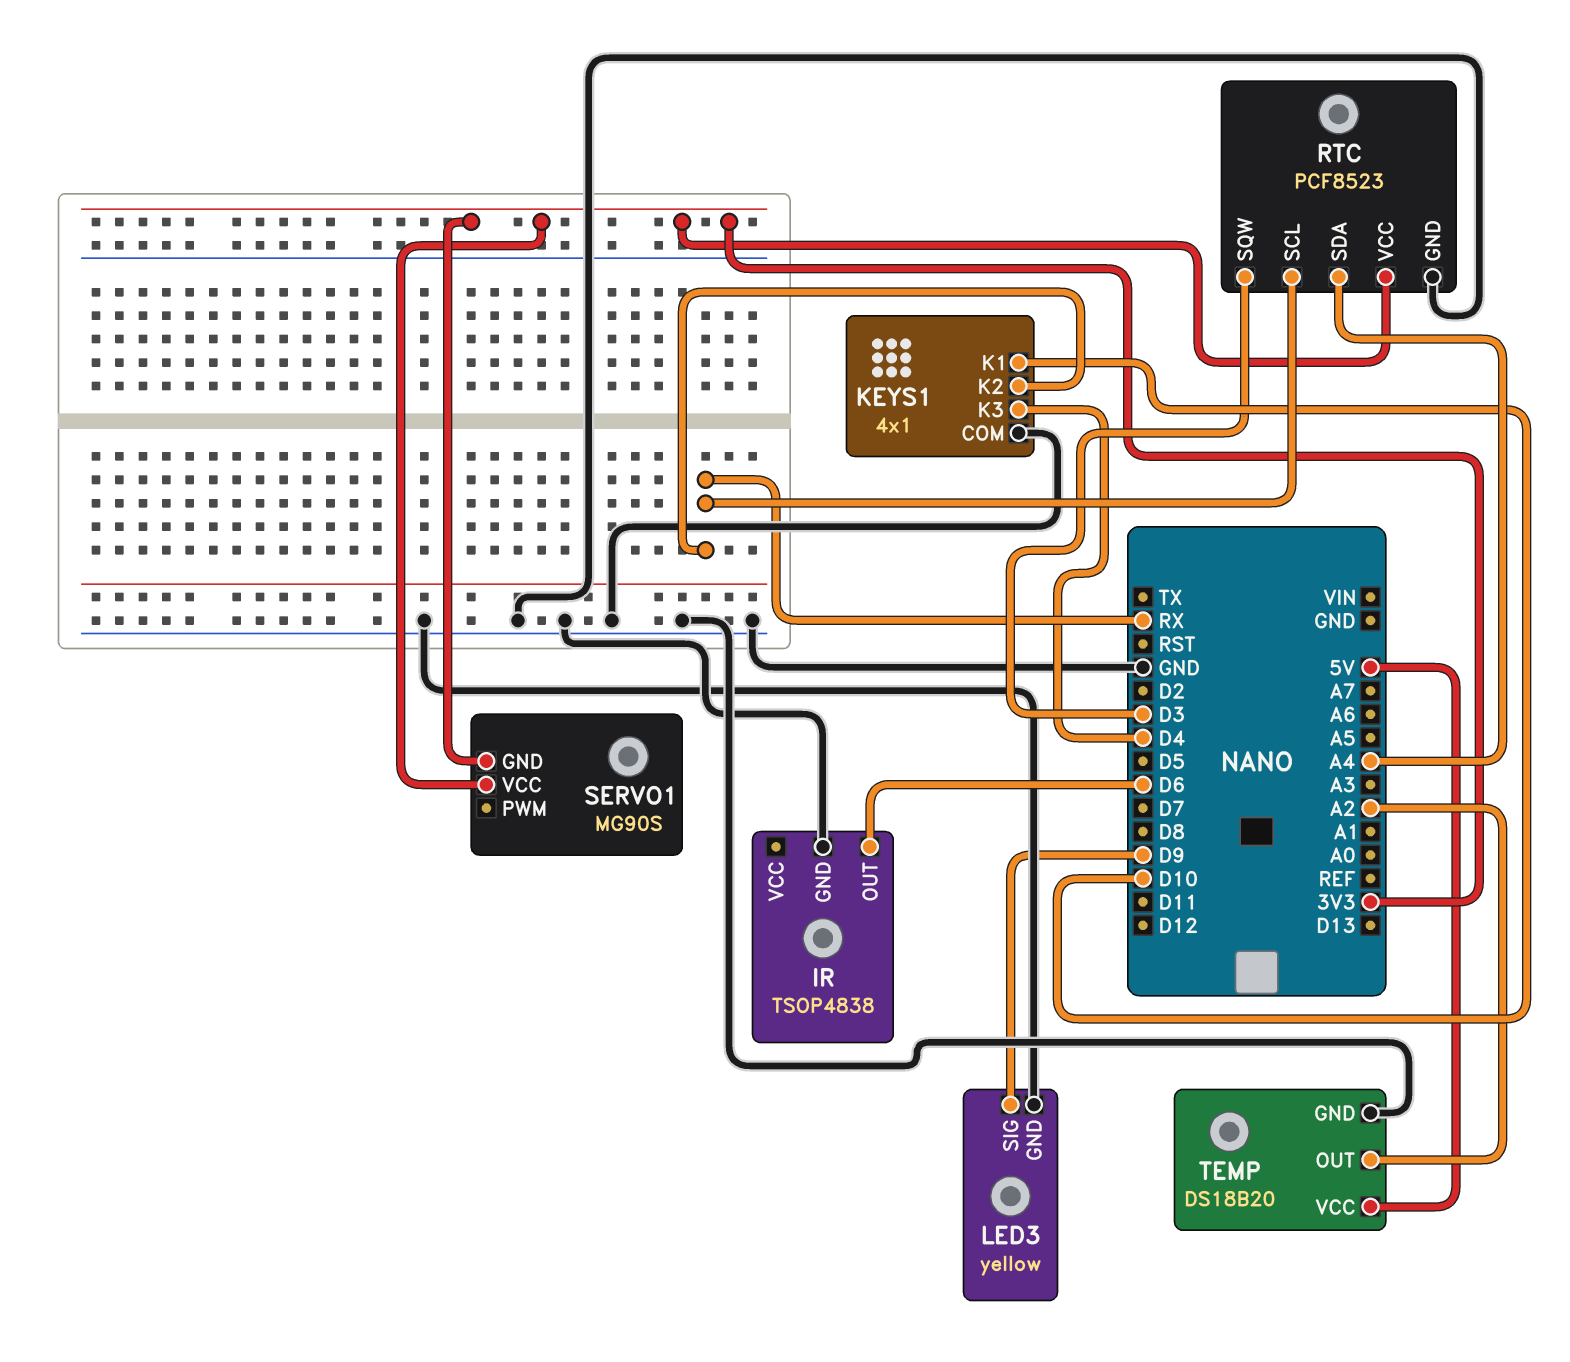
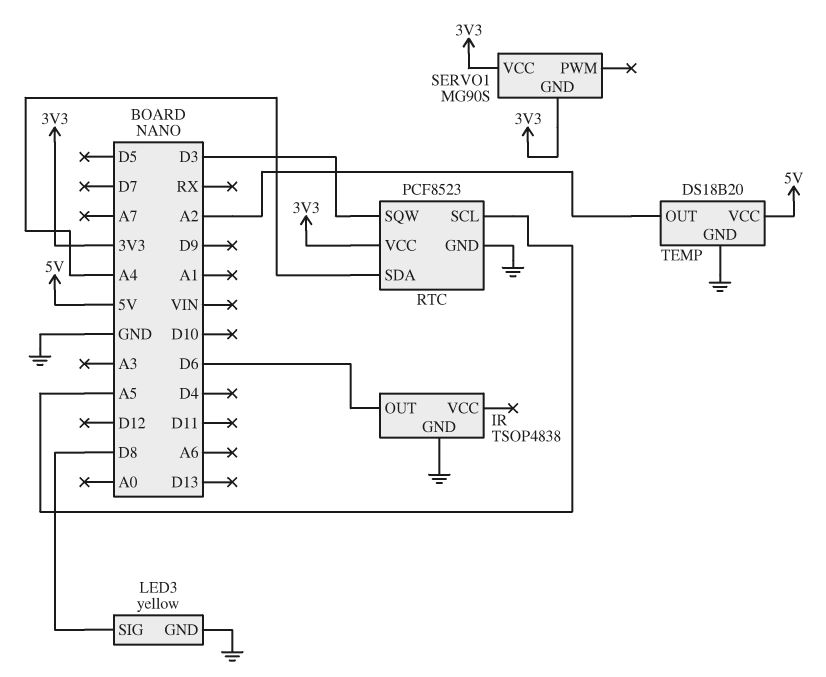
KEYS1: 4x1 -> none
KEYS1 pin COM: GND -> none
KEYS1 pin K1: D10 -> none
KEYS1 pin K2: RX -> none
KEYS1 pin K3: D4 -> none
LED3 pin SIG: D9 -> D8
RTC pin SCL: RX -> A5

